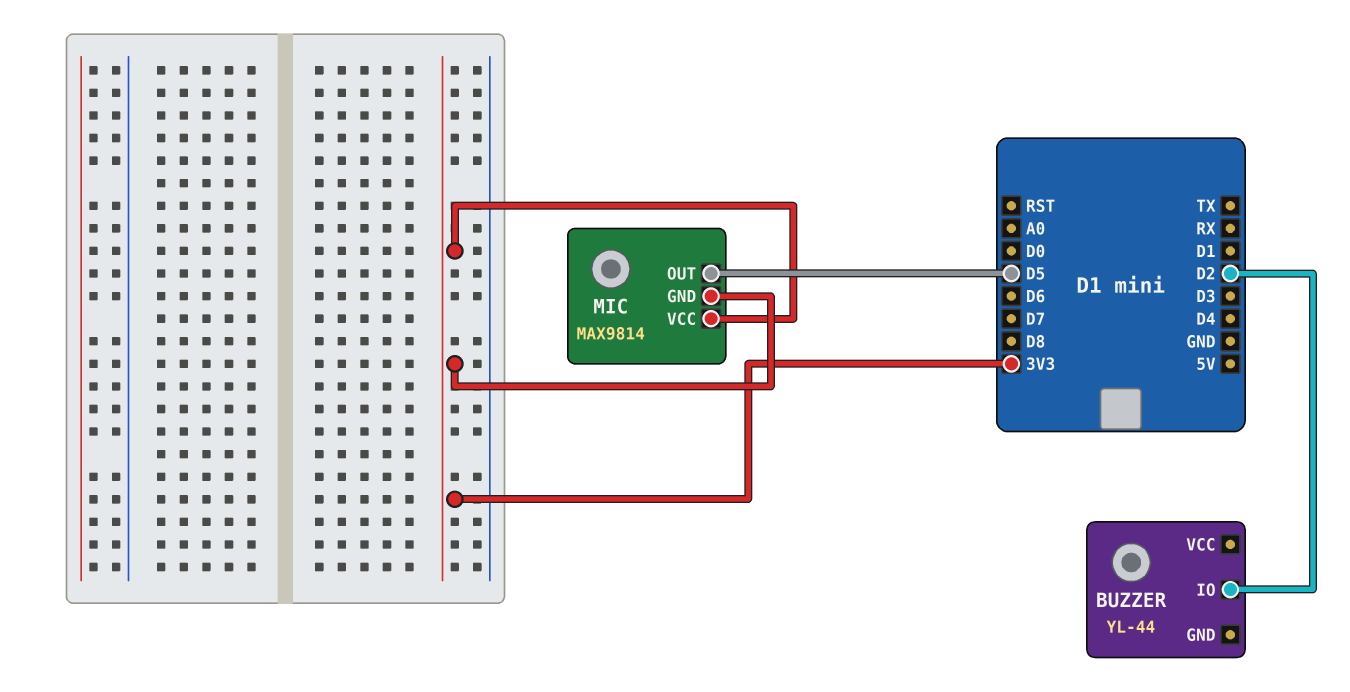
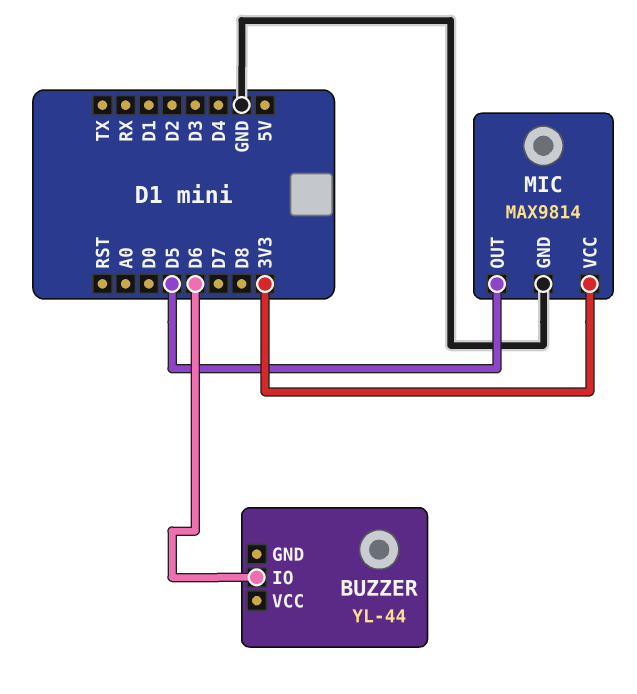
BUZZER pin IO: D2 -> D6
MIC pin GND: 3V3 -> GND

